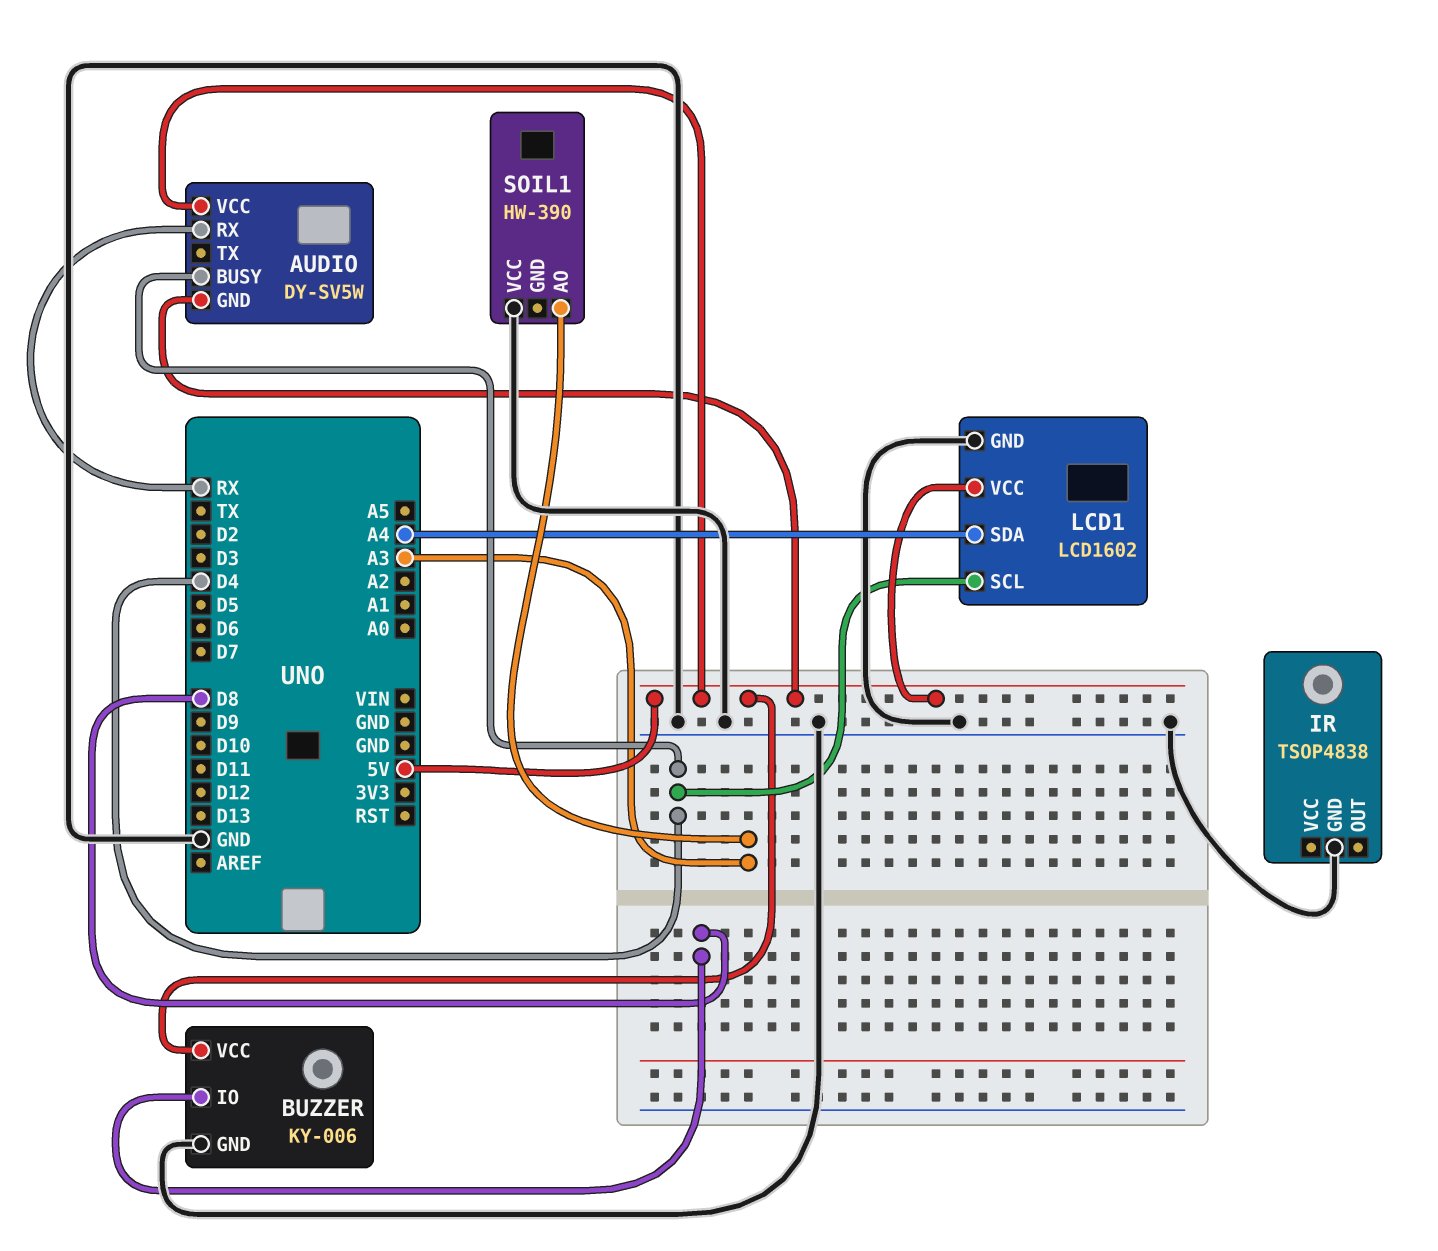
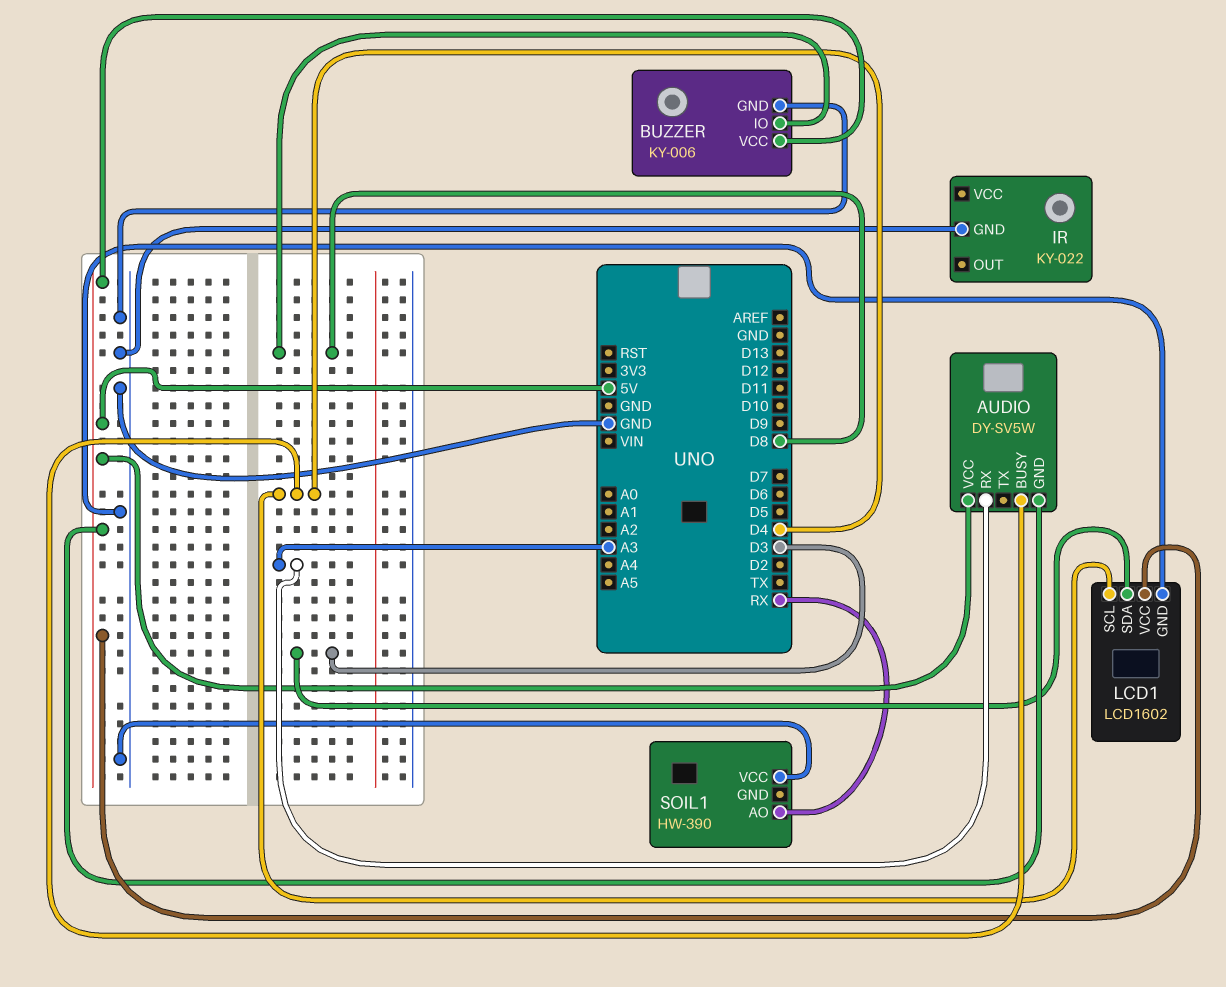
AUDIO pin RX: RX -> A3
IR: TSOP4838 -> KY-022
LCD1 pin SDA: A4 -> D3
SOIL1 pin AO: A3 -> RX

